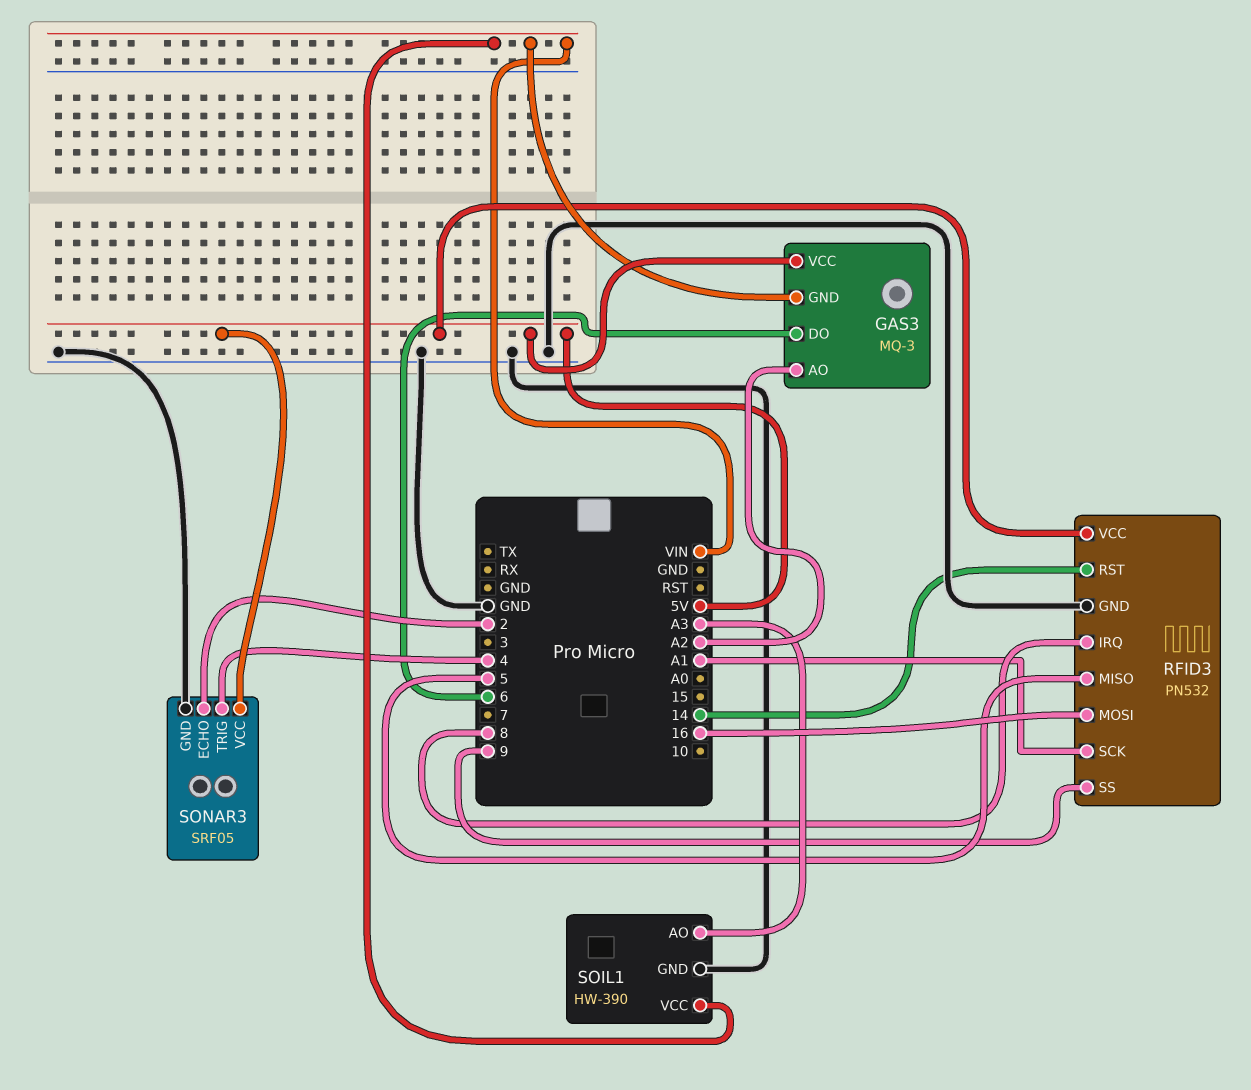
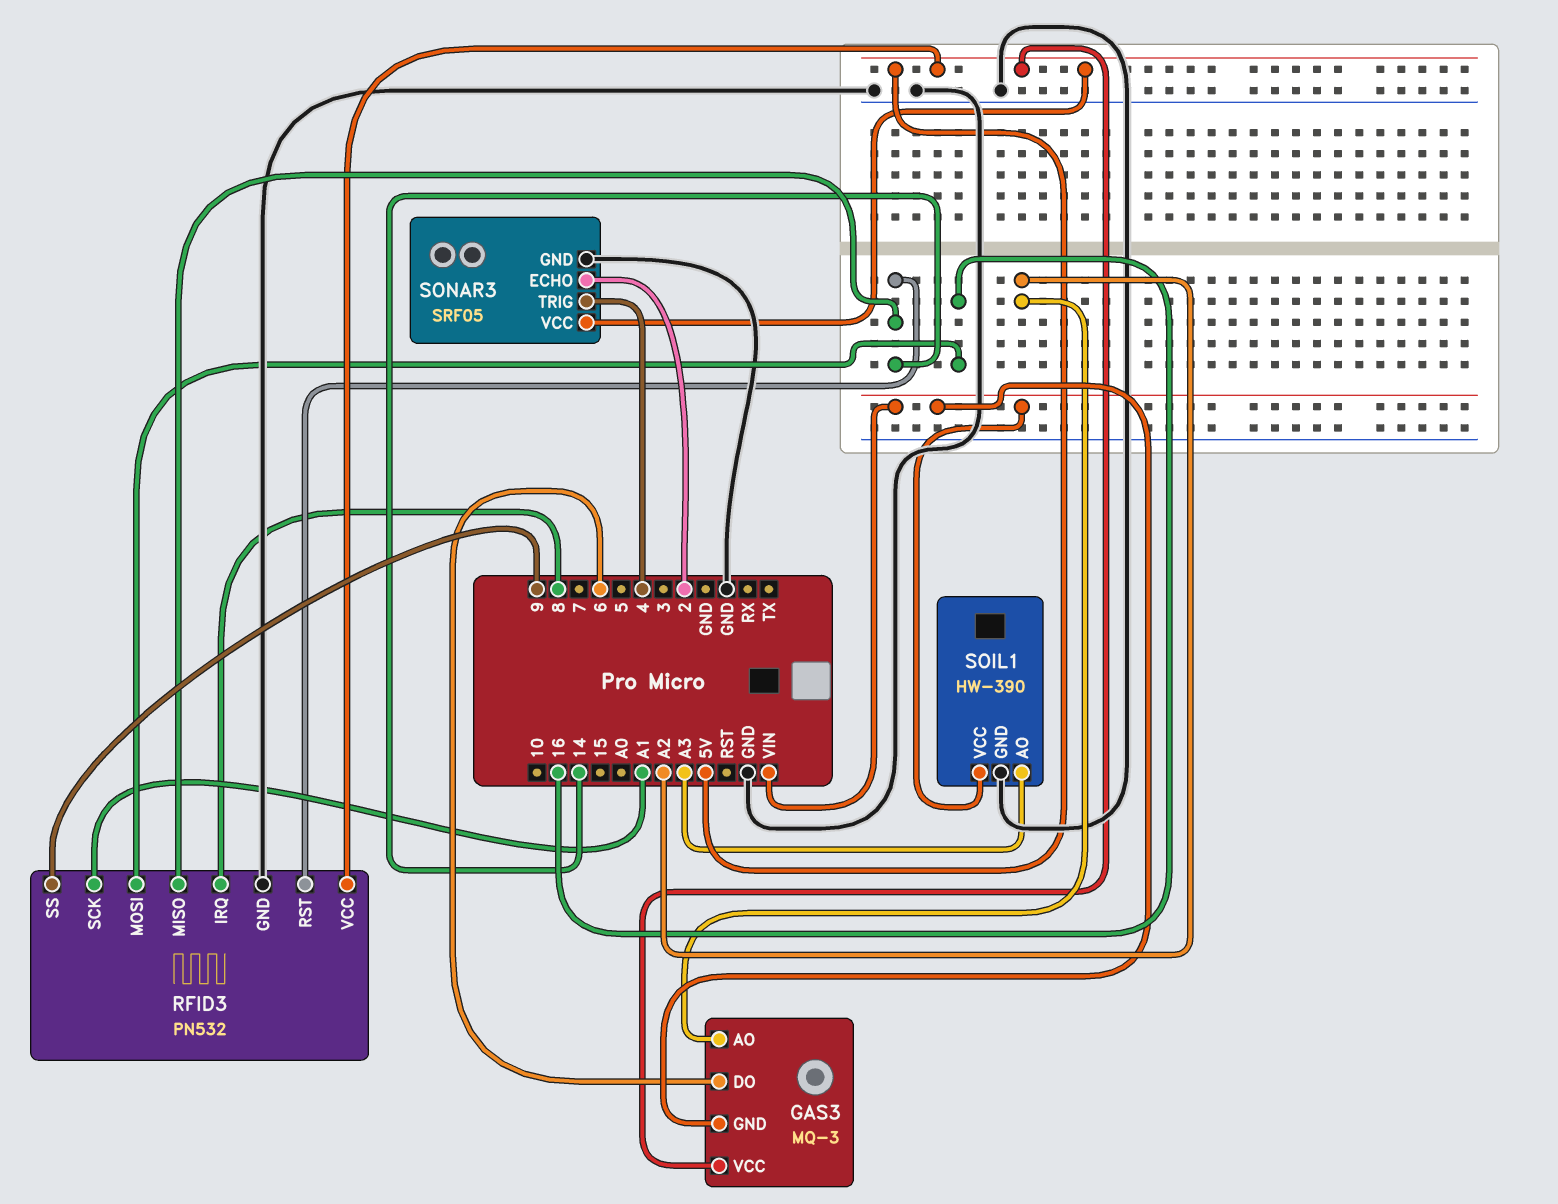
RFID3 pin MISO: 5 -> 14

